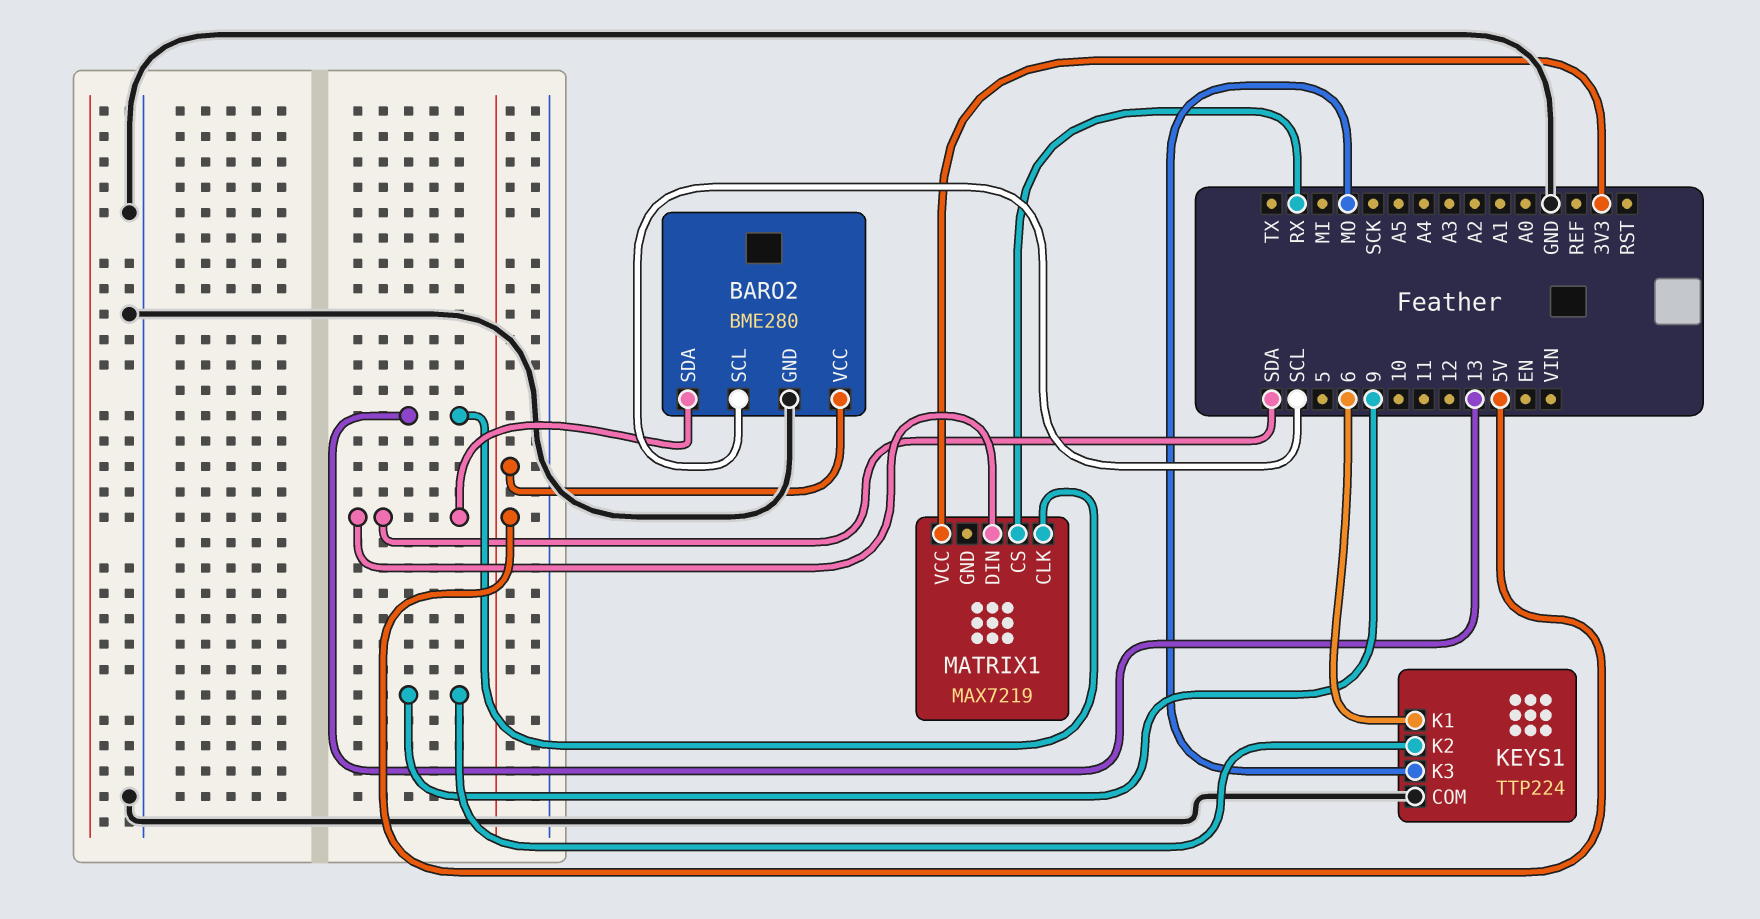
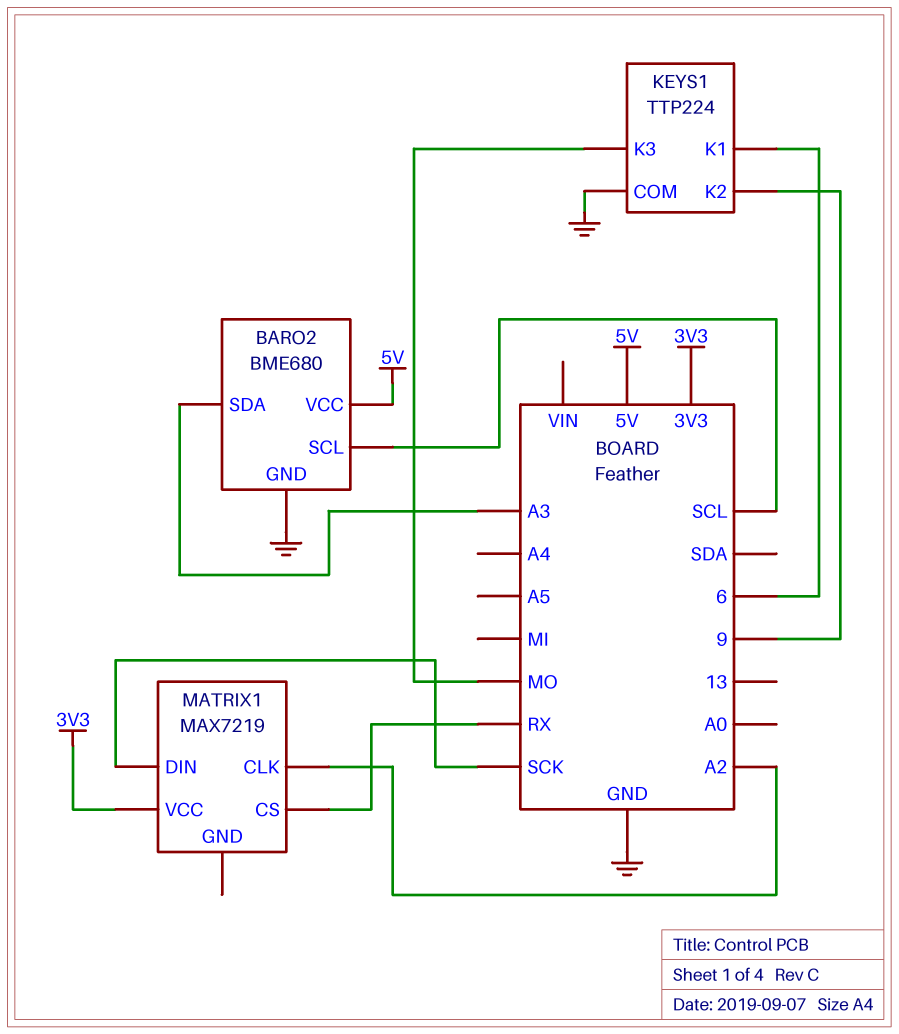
BARO2: BME280 -> BME680
BARO2 pin SDA: SDA -> A3
MATRIX1 pin CLK: 13 -> A2
MATRIX1 pin DIN: SDA -> SCK

